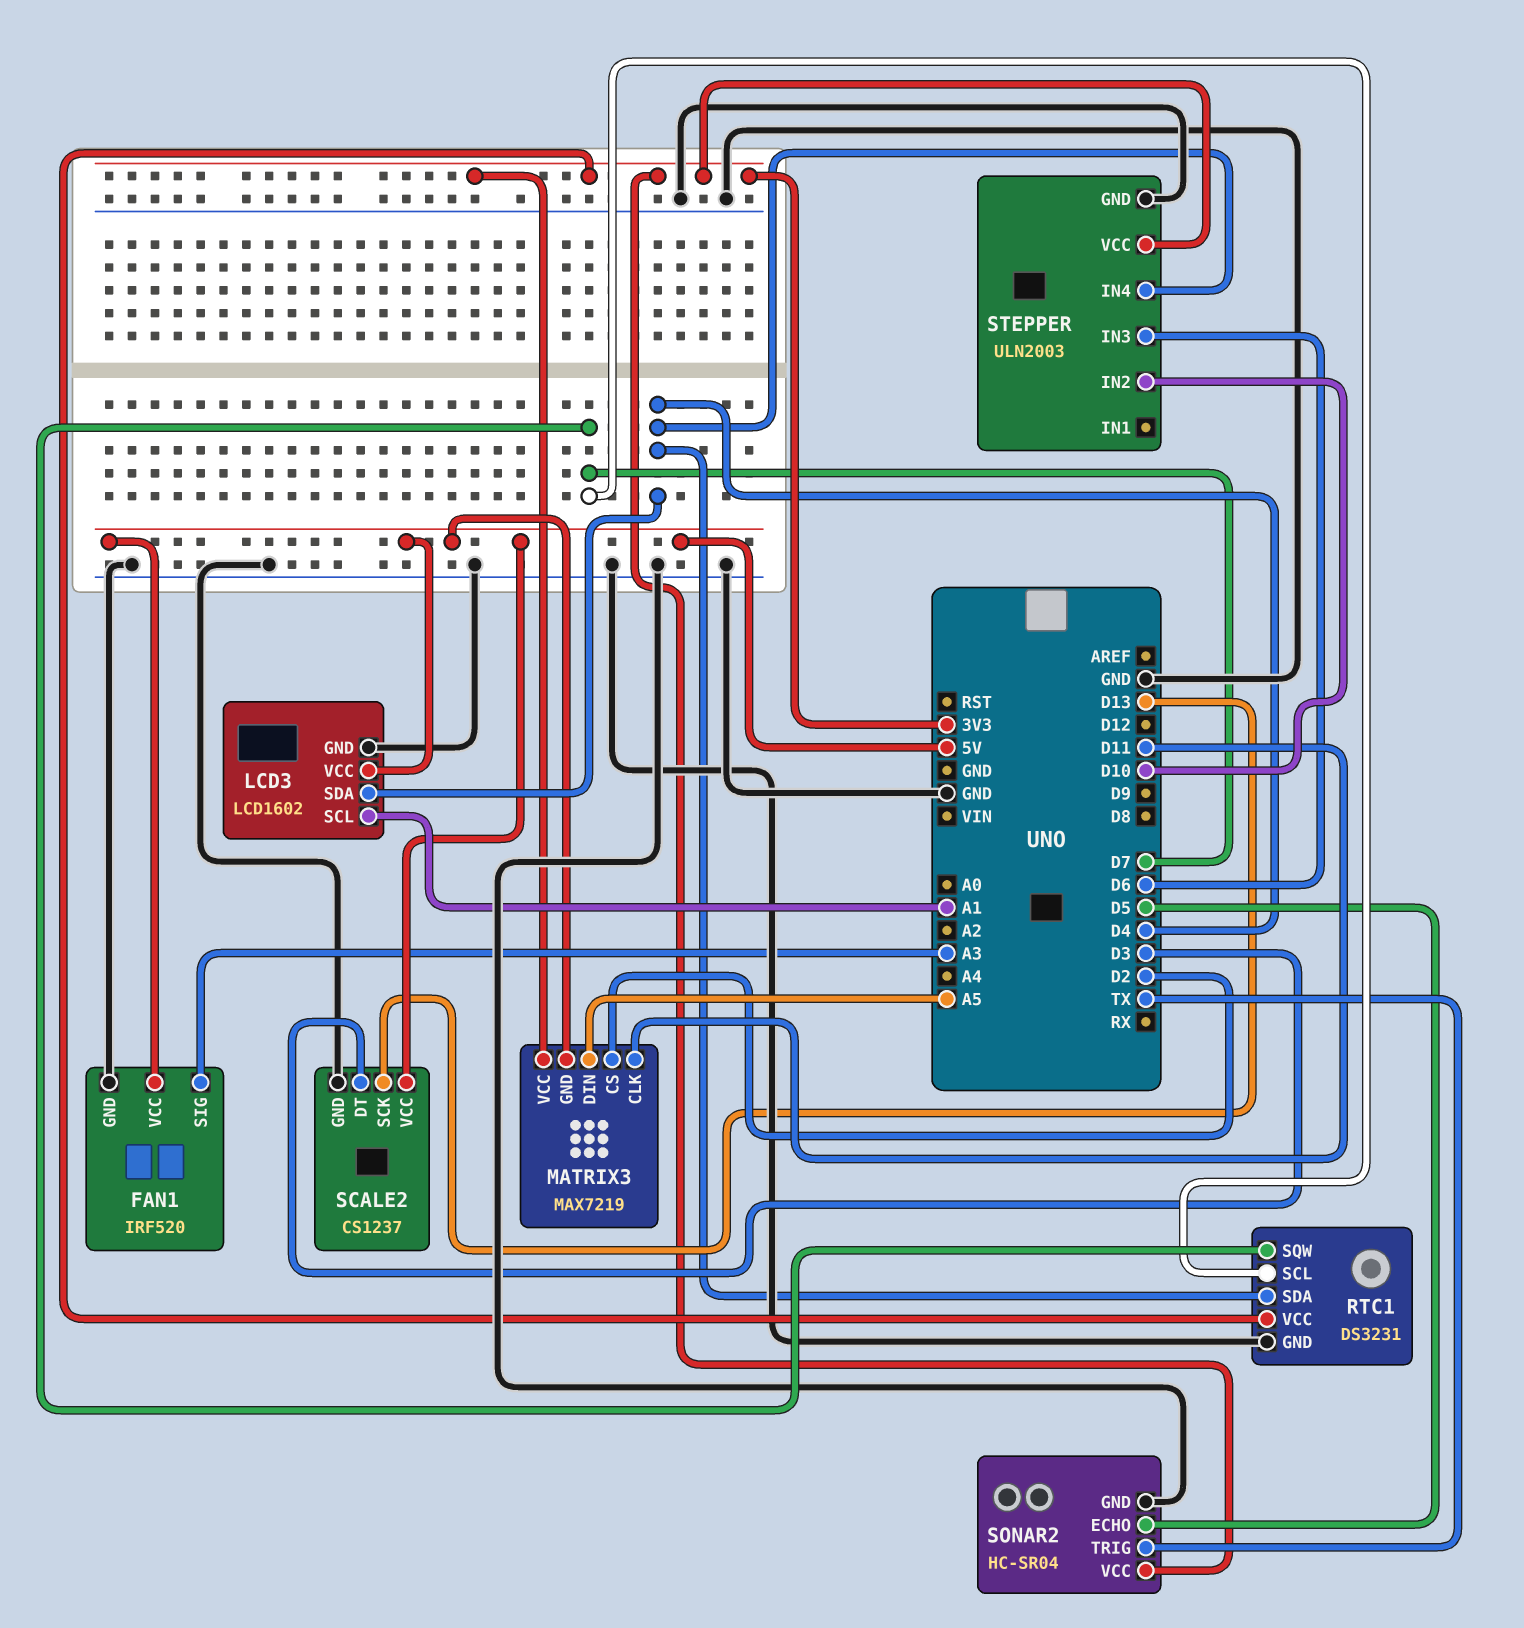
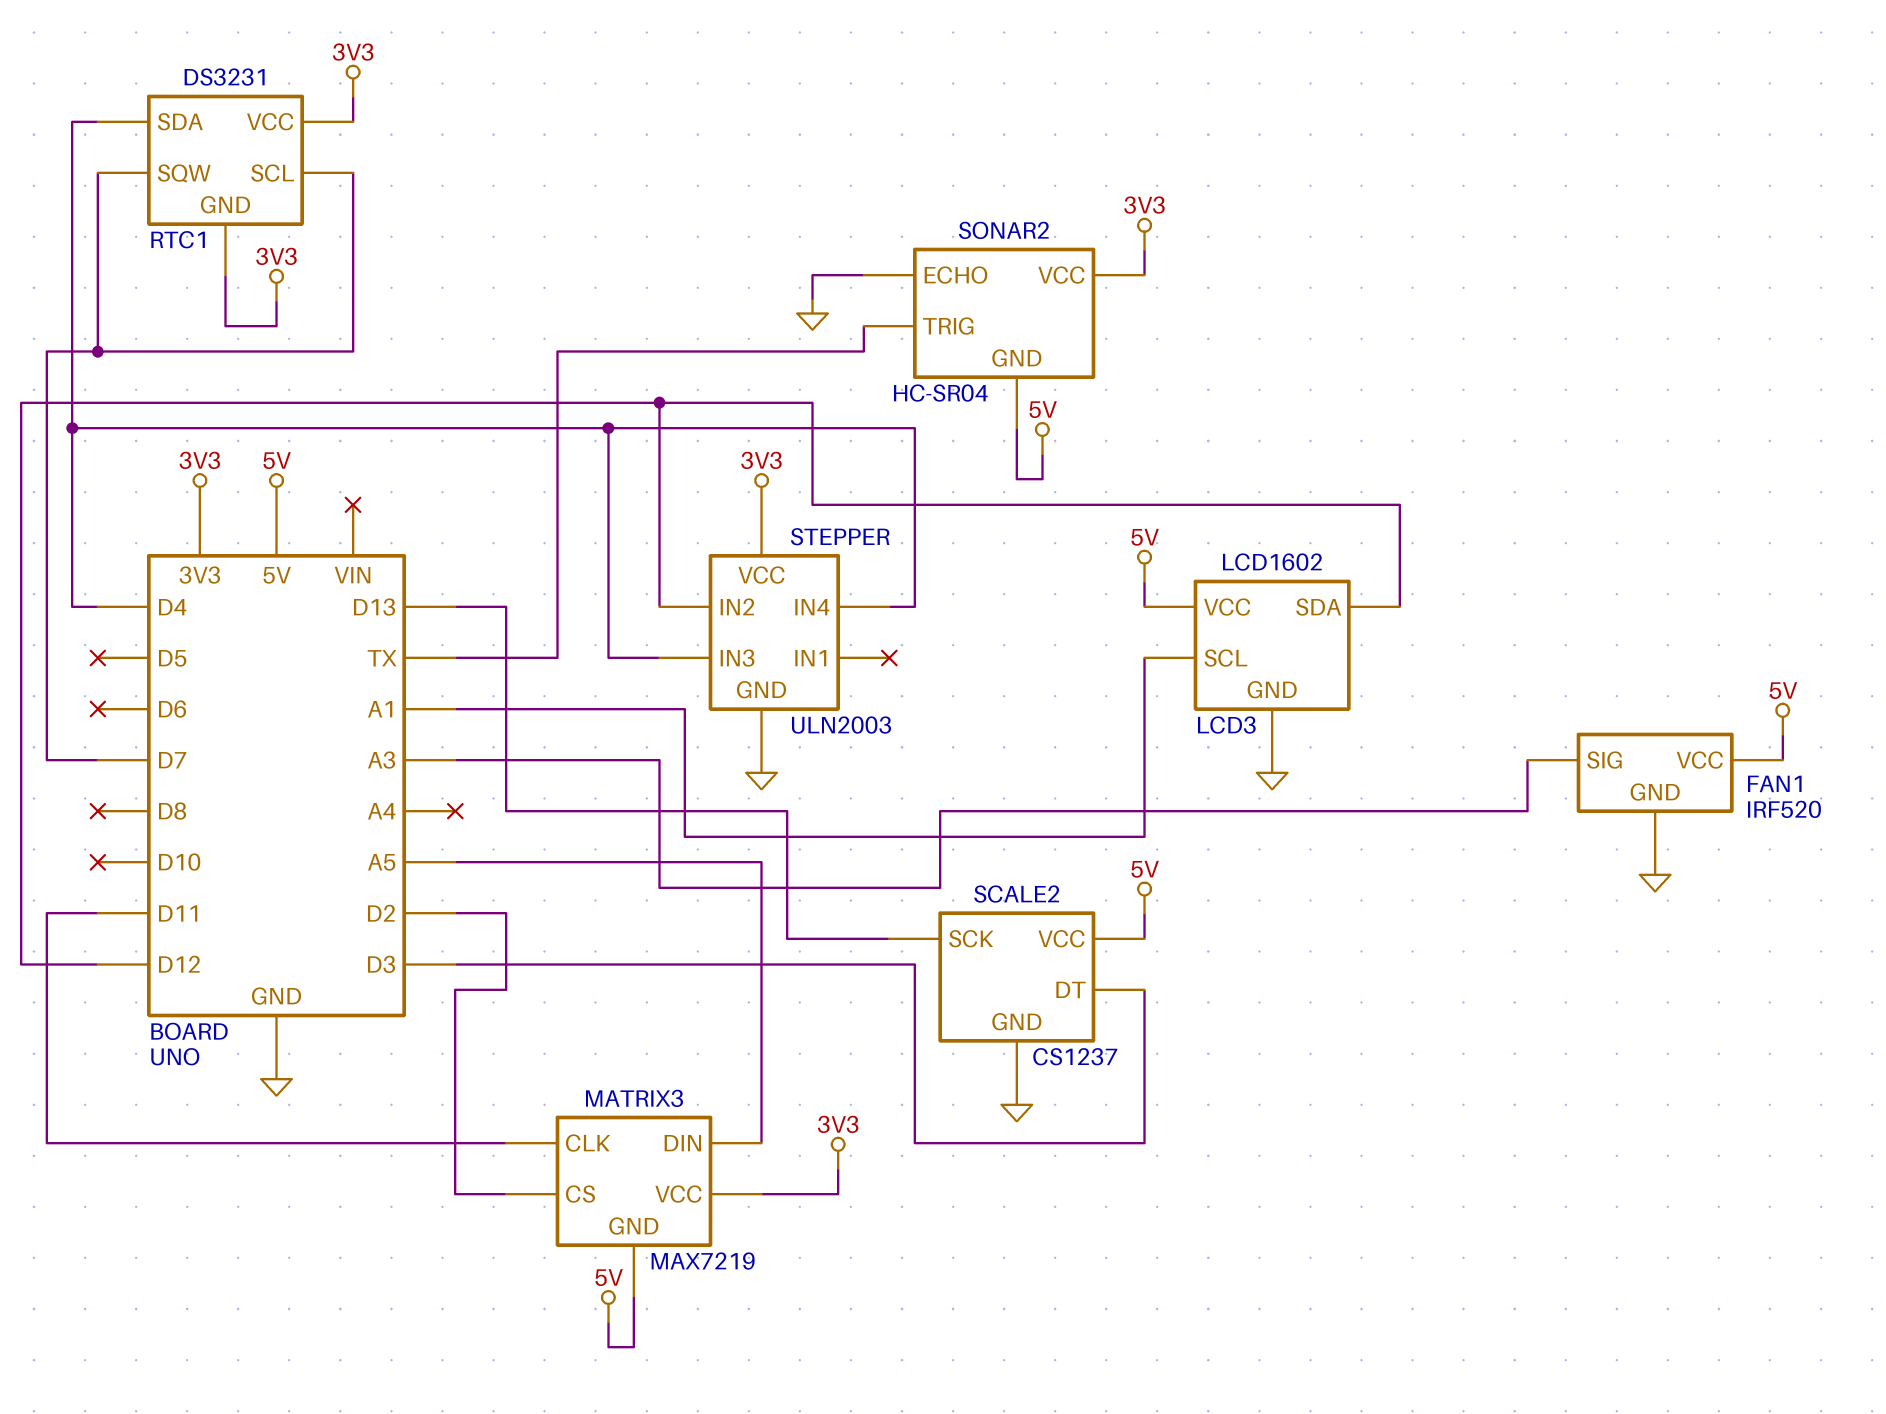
LCD3 pin SDA: D4 -> D12
RTC1 pin GND: GND -> 3V3
SONAR2 pin ECHO: D5 -> GND
SONAR2 pin GND: GND -> 5V
STEPPER pin IN2: D10 -> D12
STEPPER pin IN3: D6 -> D4

